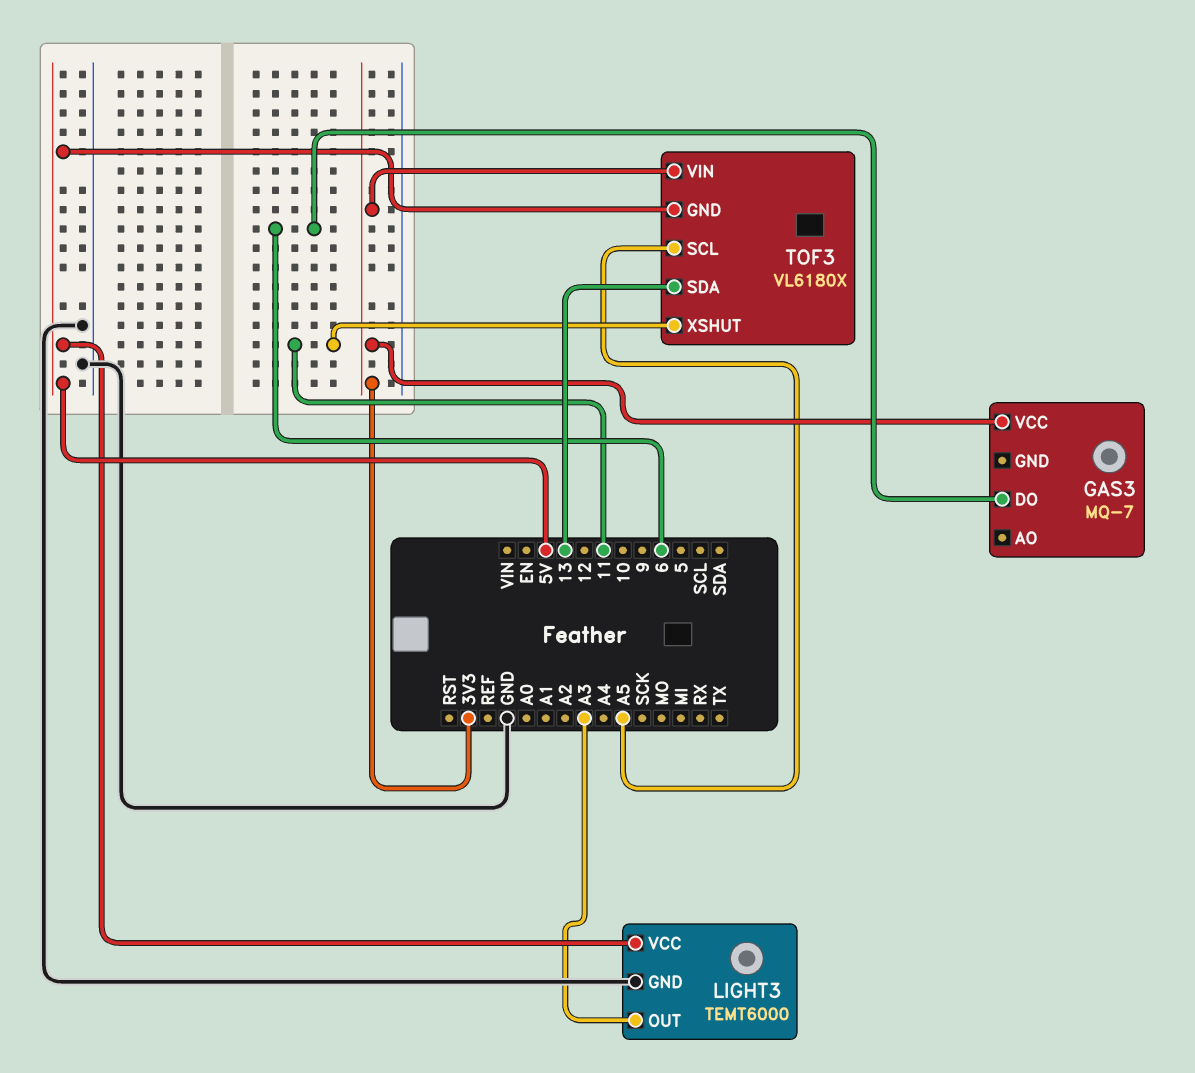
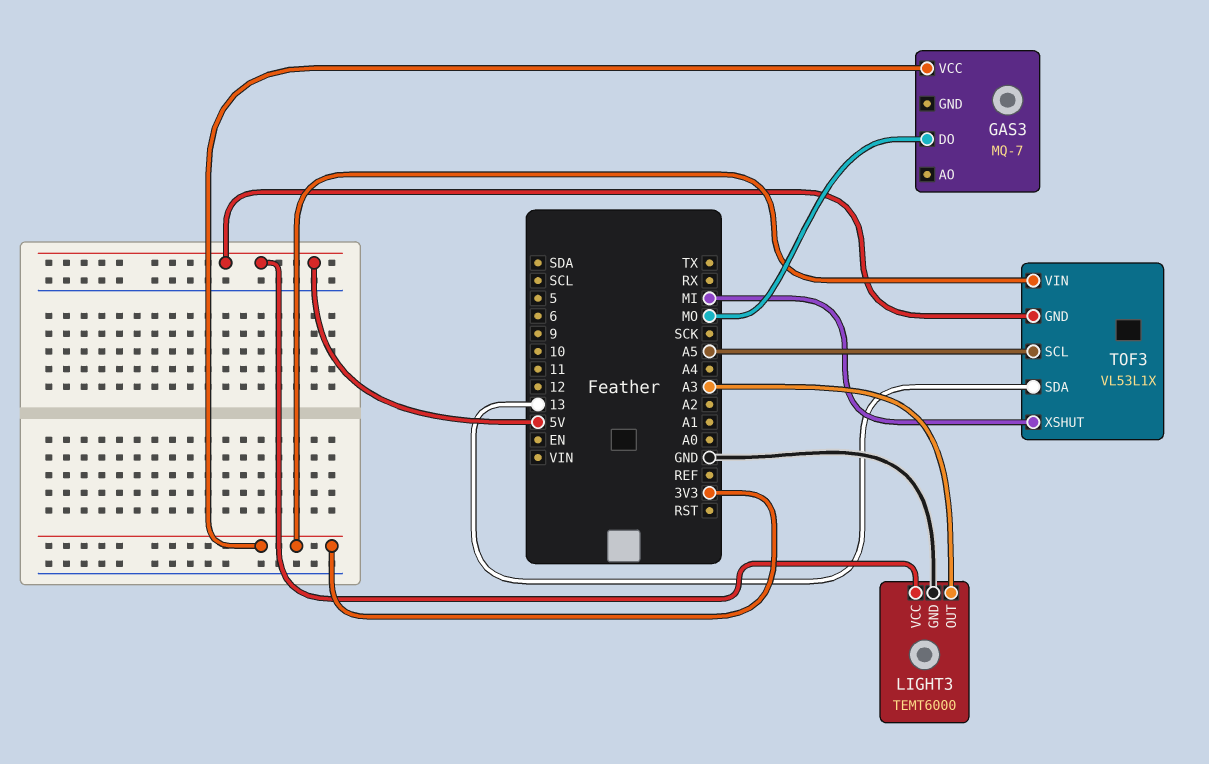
GAS3 pin DO: 6 -> MO
TOF3: VL6180X -> VL53L1X
TOF3 pin XSHUT: 11 -> MI

